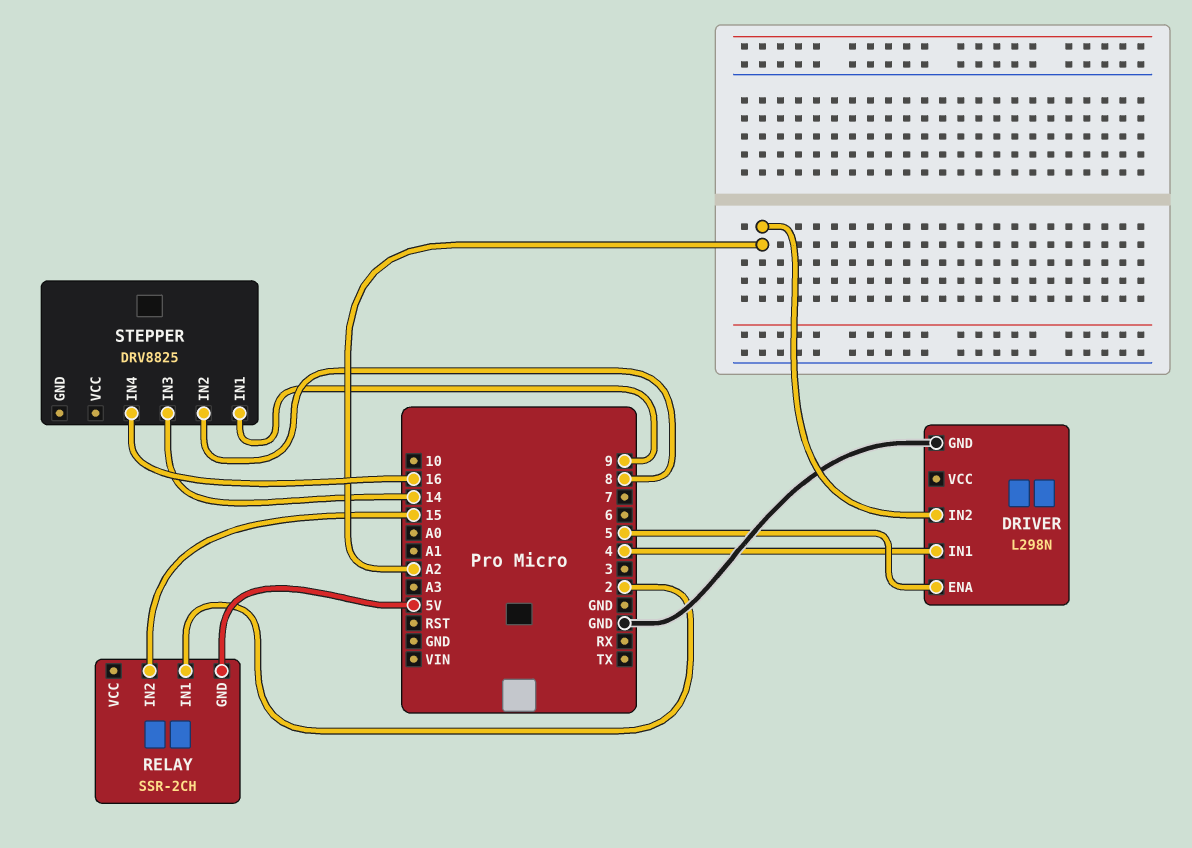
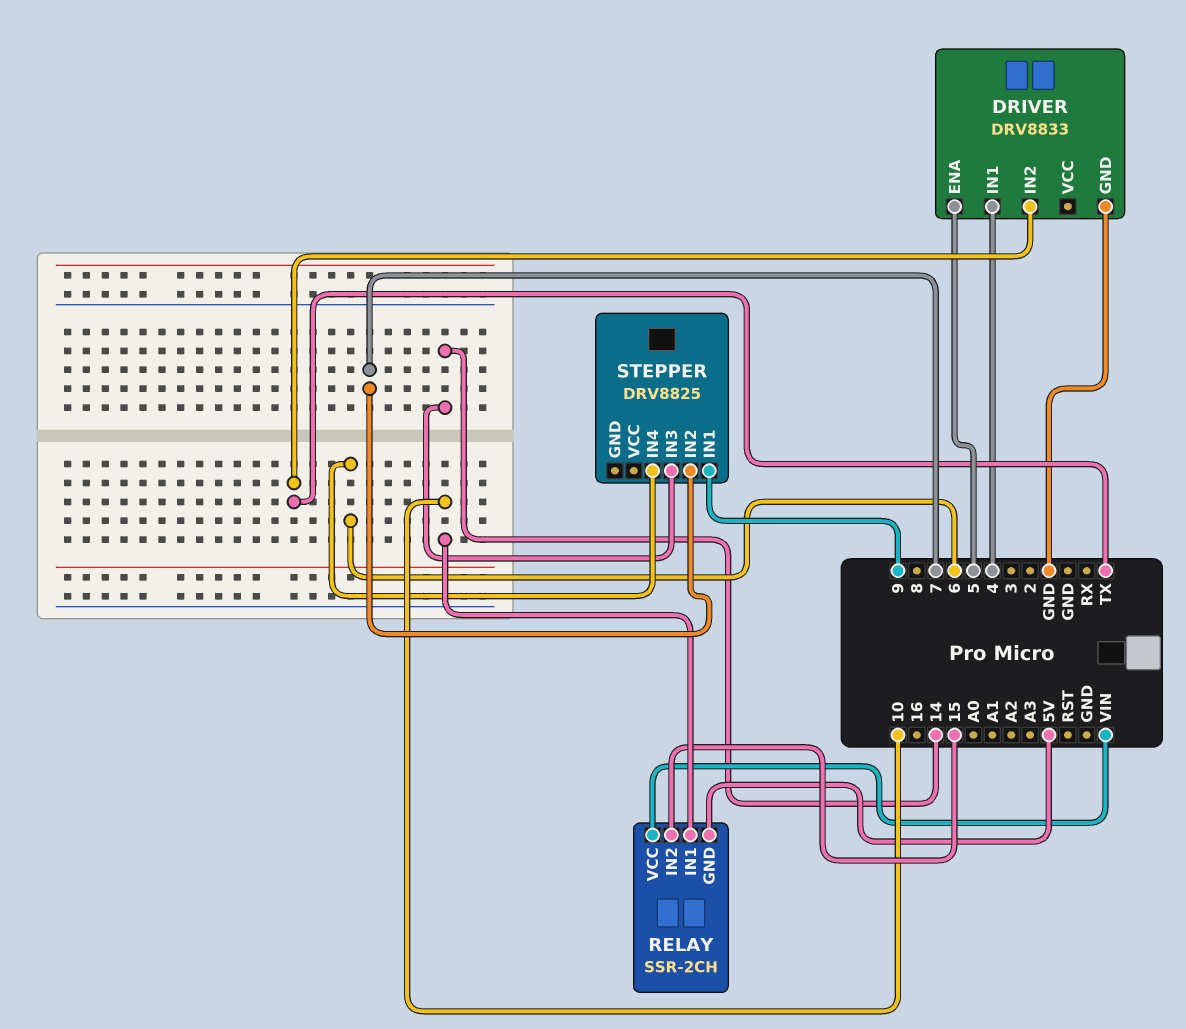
DRIVER: L298N -> DRV8833
DRIVER pin IN2: A2 -> TX
RELAY pin IN1: 2 -> 10
RELAY pin VCC: none -> VIN
STEPPER pin IN2: 8 -> 7
STEPPER pin IN4: 16 -> 6

